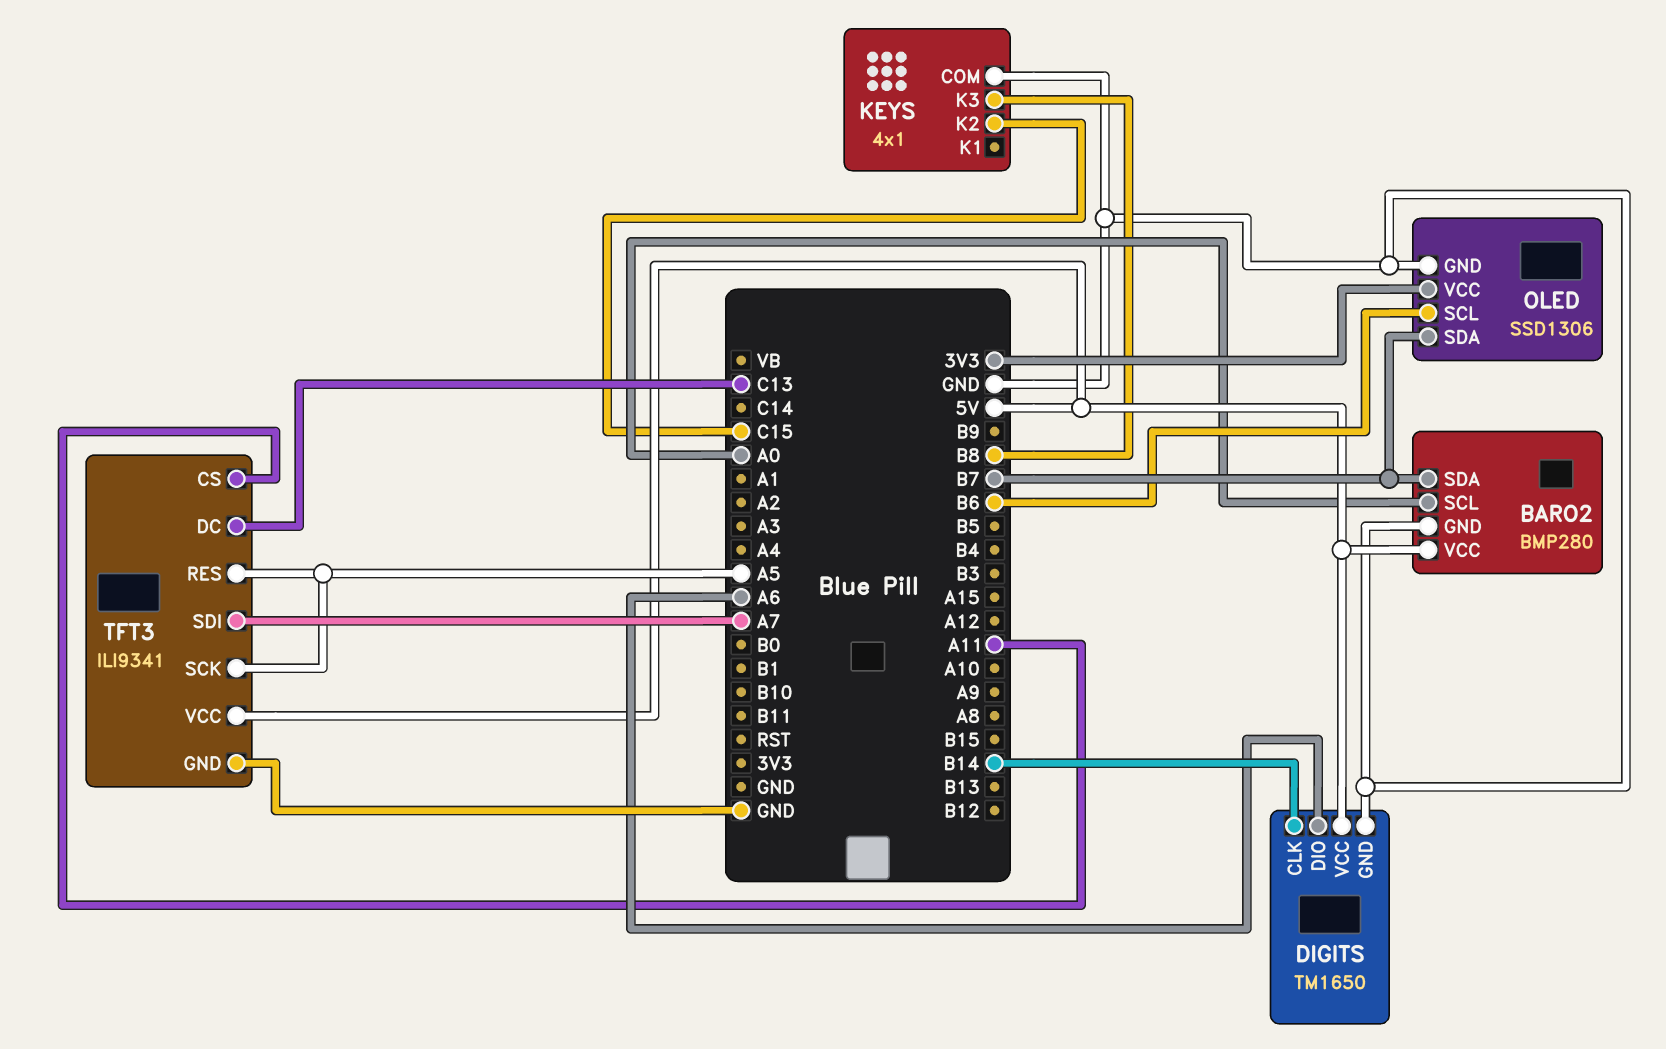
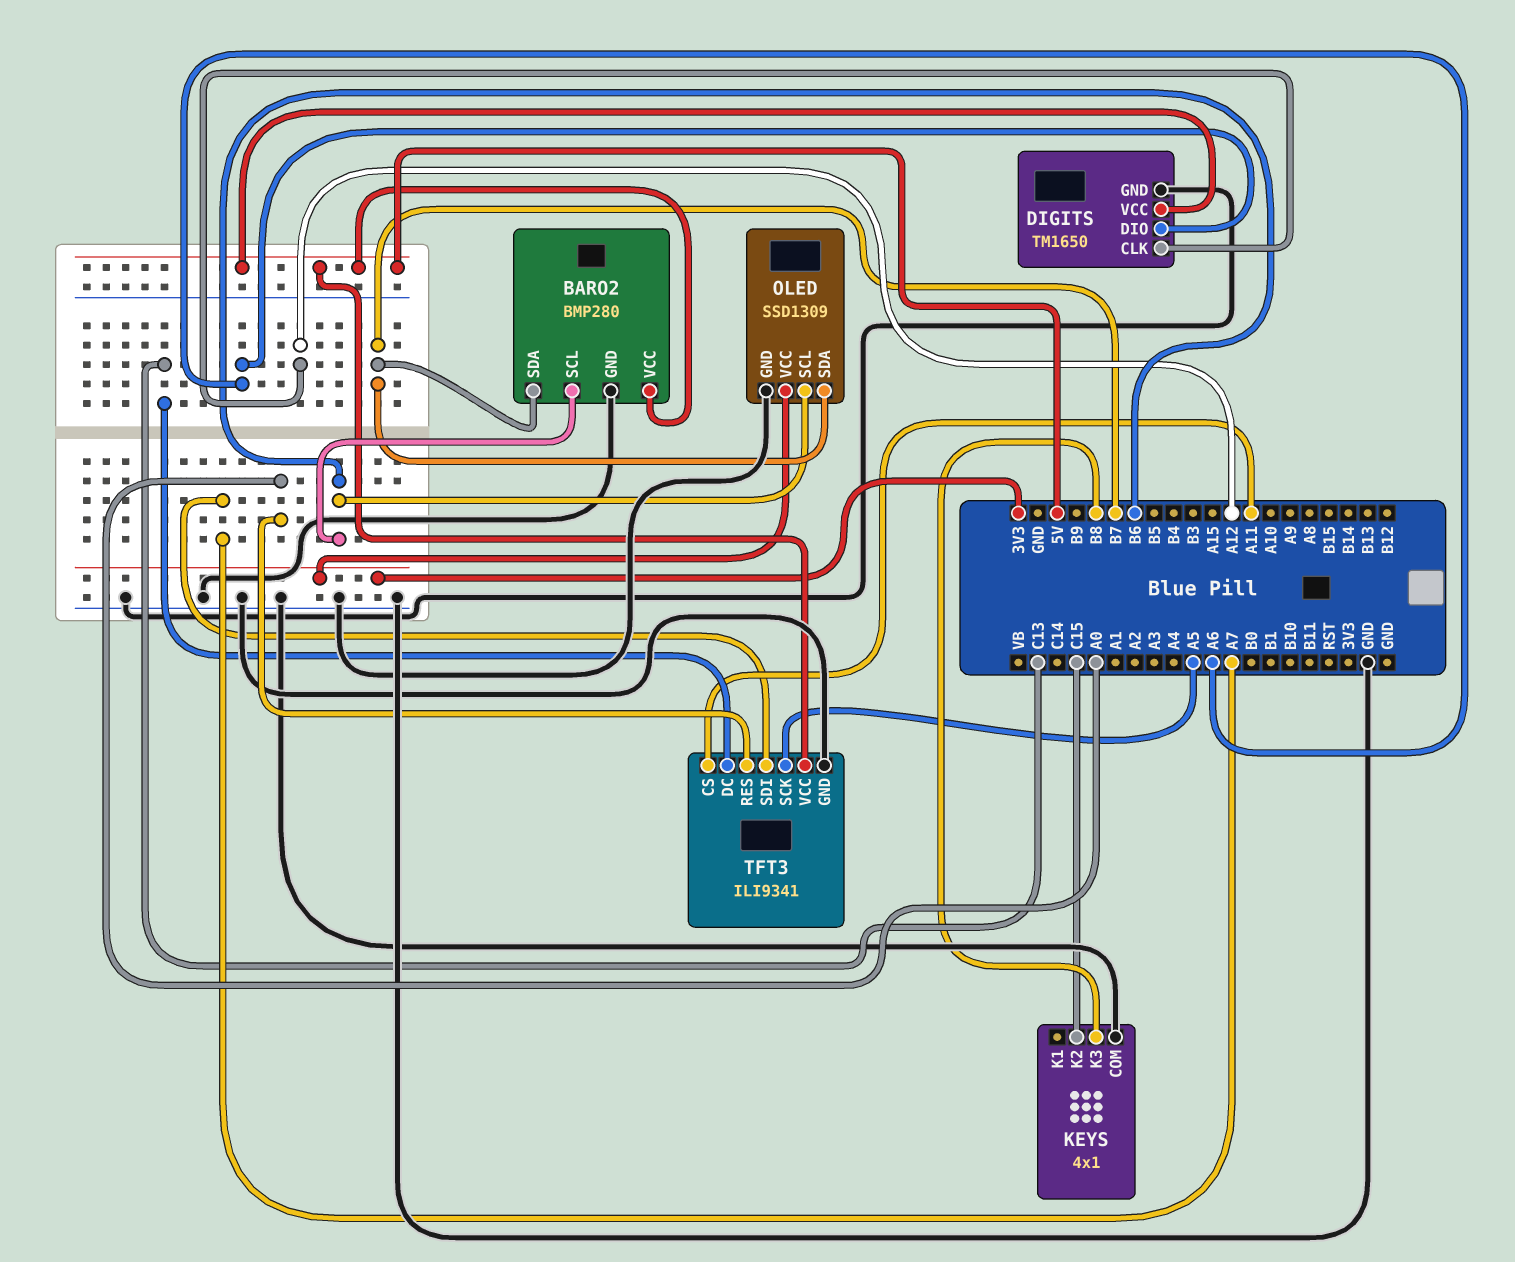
BARO2 pin SCL: A0 -> B6
DIGITS pin CLK: B14 -> A12
OLED: SSD1306 -> SSD1309
TFT3 pin RES: A5 -> A0

